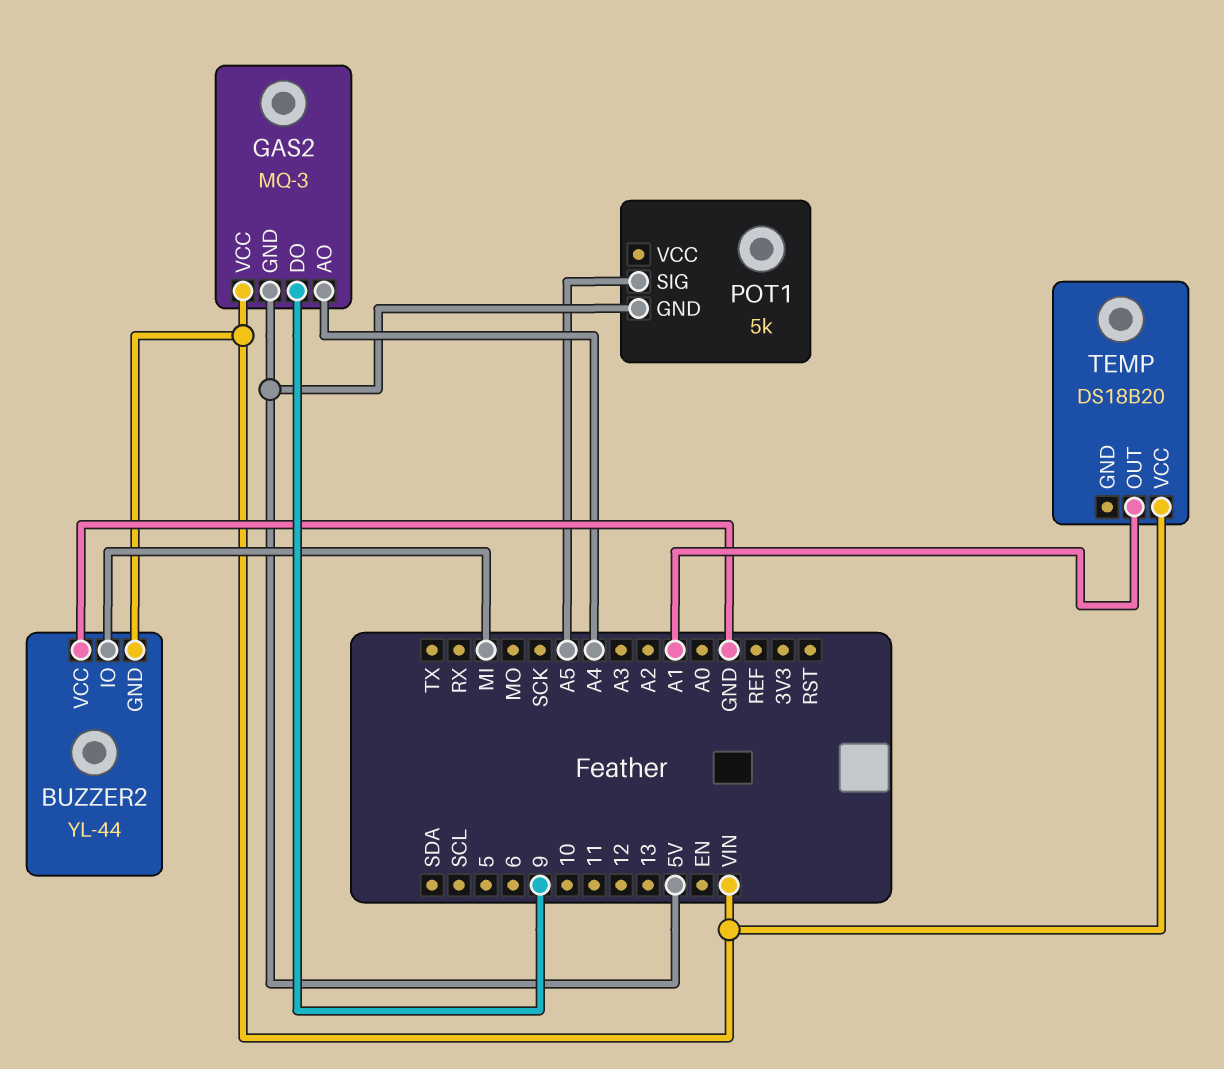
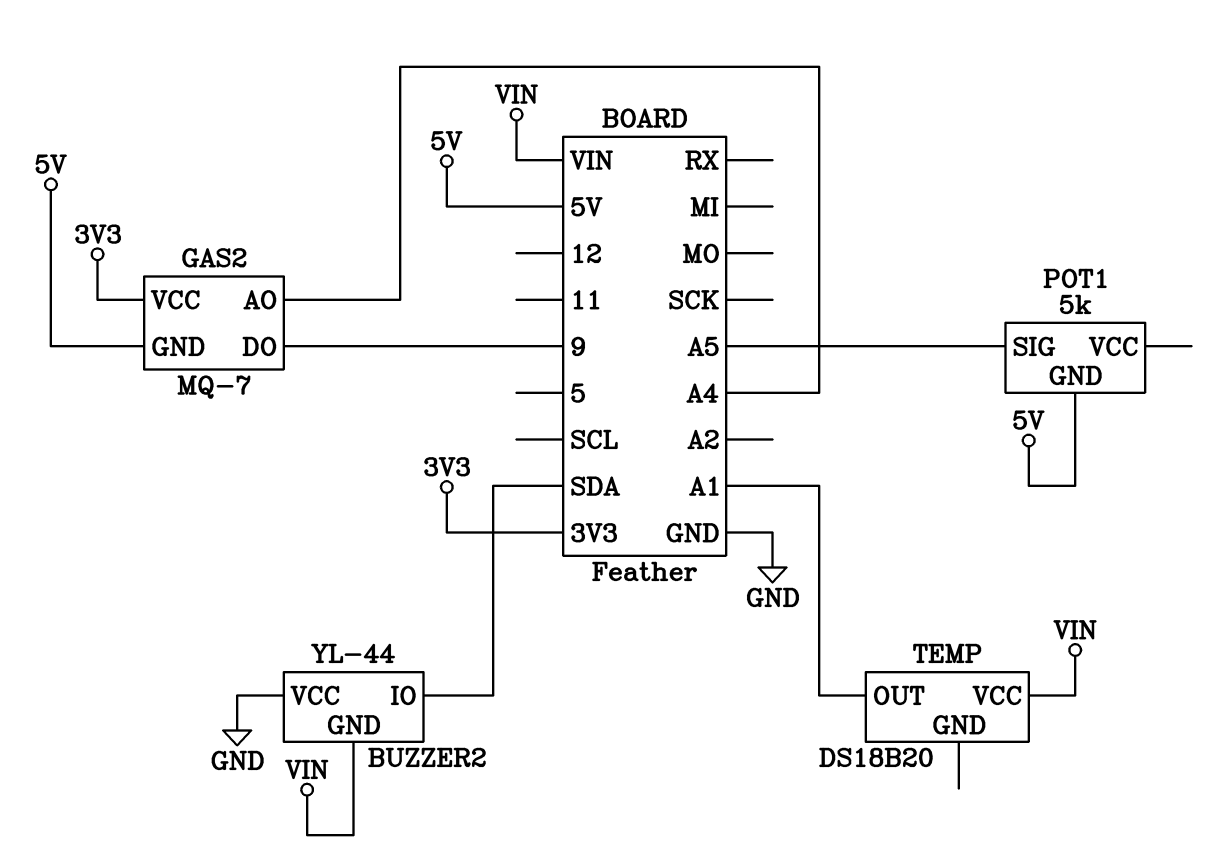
BUZZER2 pin IO: MI -> SDA
GAS2: MQ-3 -> MQ-7
GAS2 pin VCC: VIN -> 3V3

